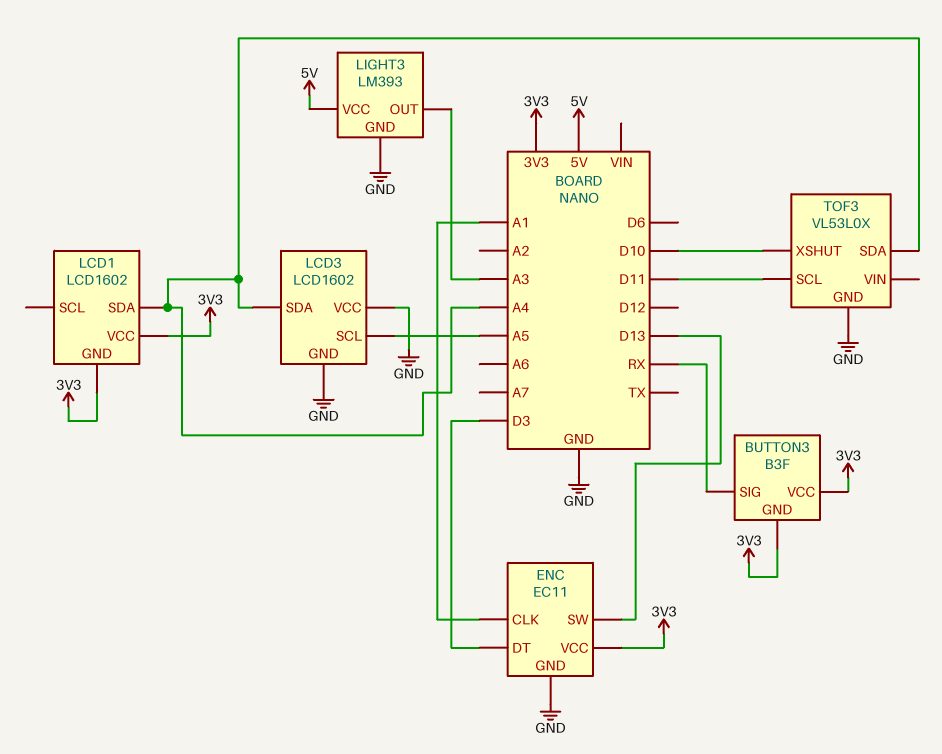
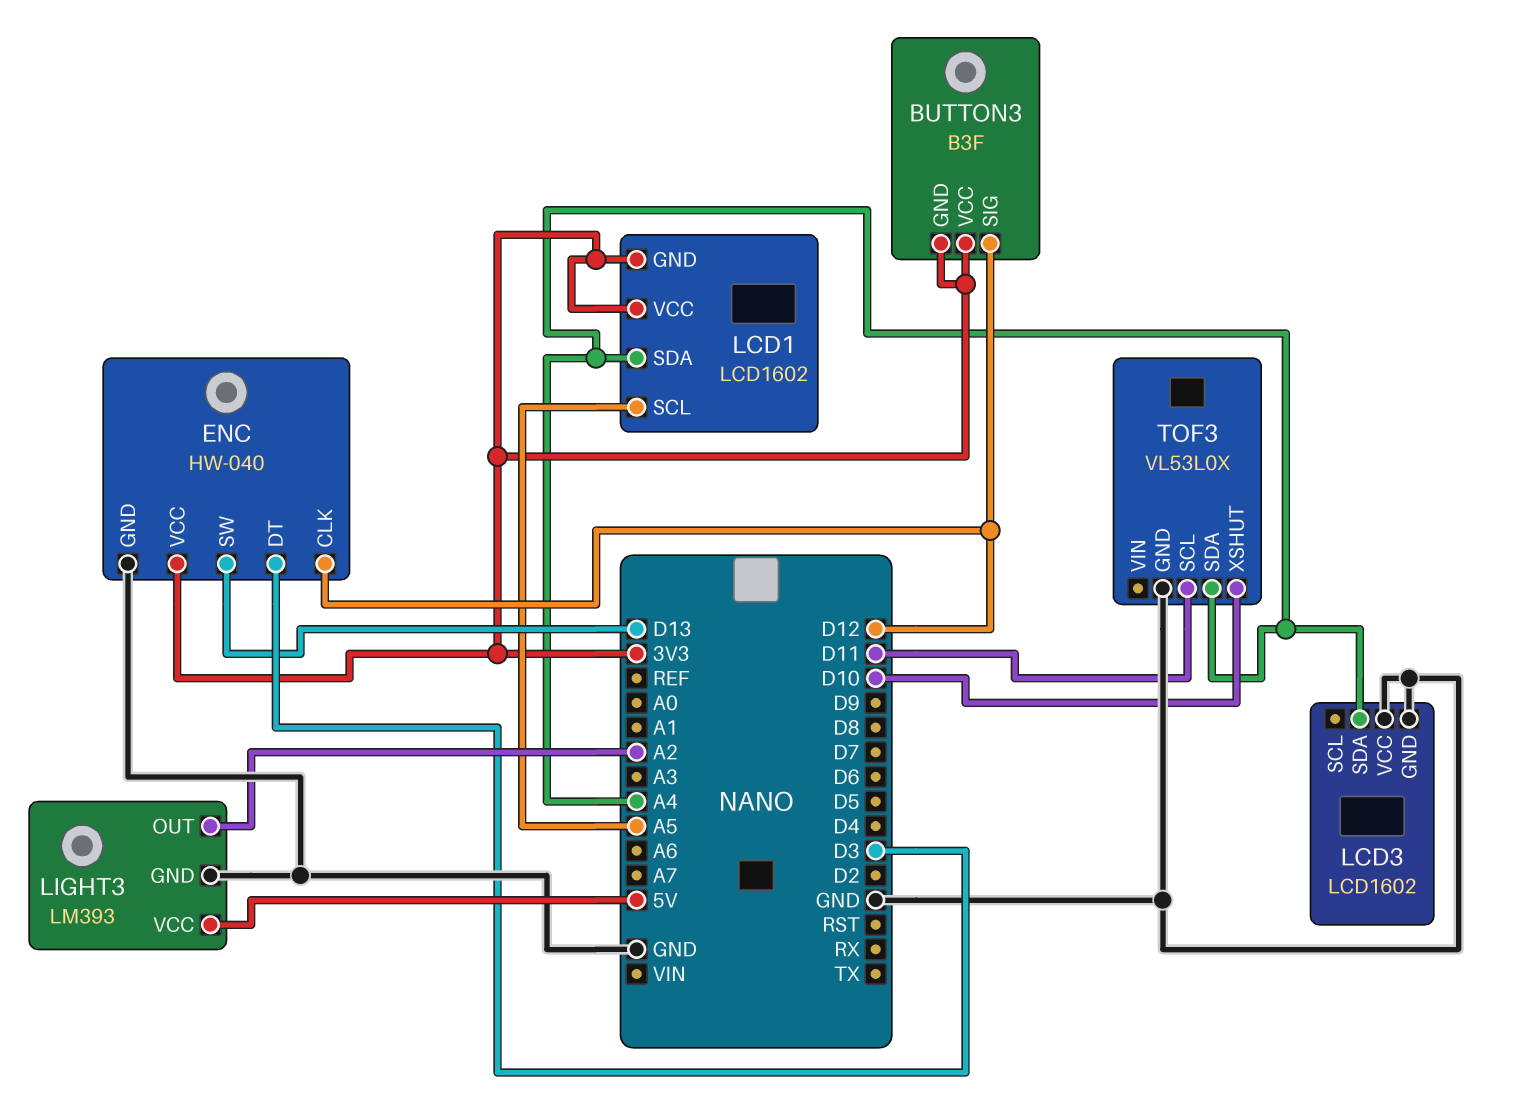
BUTTON3 pin SIG: RX -> D12
ENC: EC11 -> HW-040
ENC pin CLK: A1 -> D12
LCD1 pin SCL: none -> A5
LCD3 pin SCL: A5 -> none
LIGHT3 pin OUT: A3 -> A2

